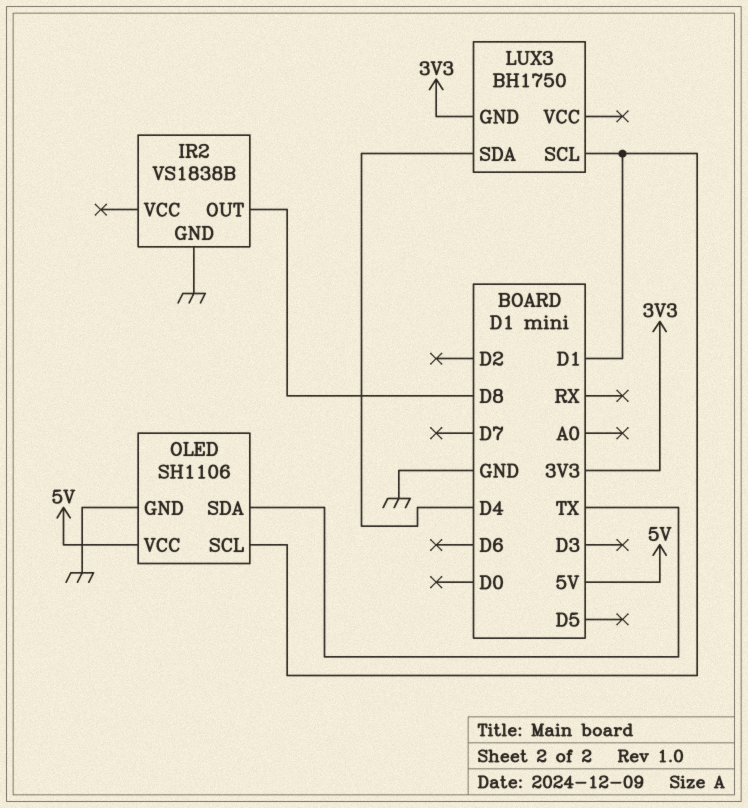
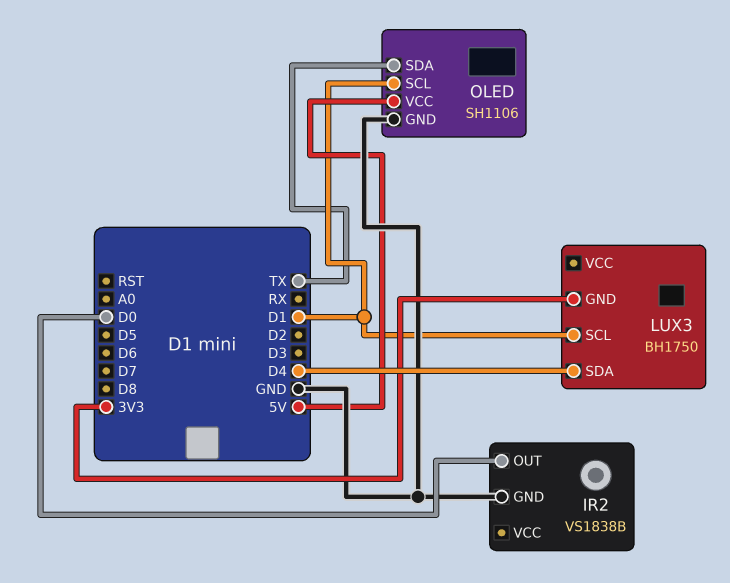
IR2 pin OUT: D8 -> D0

